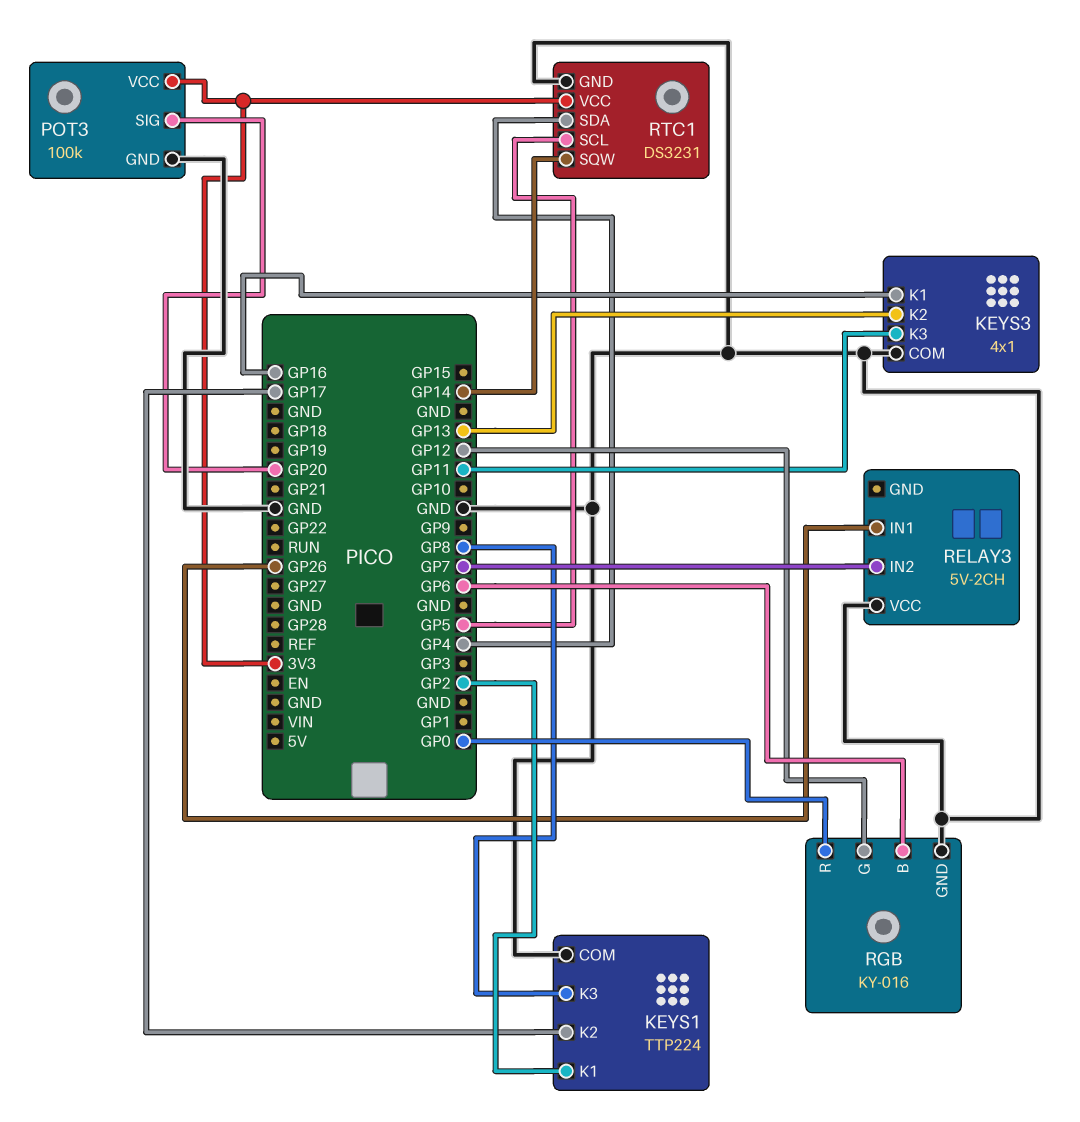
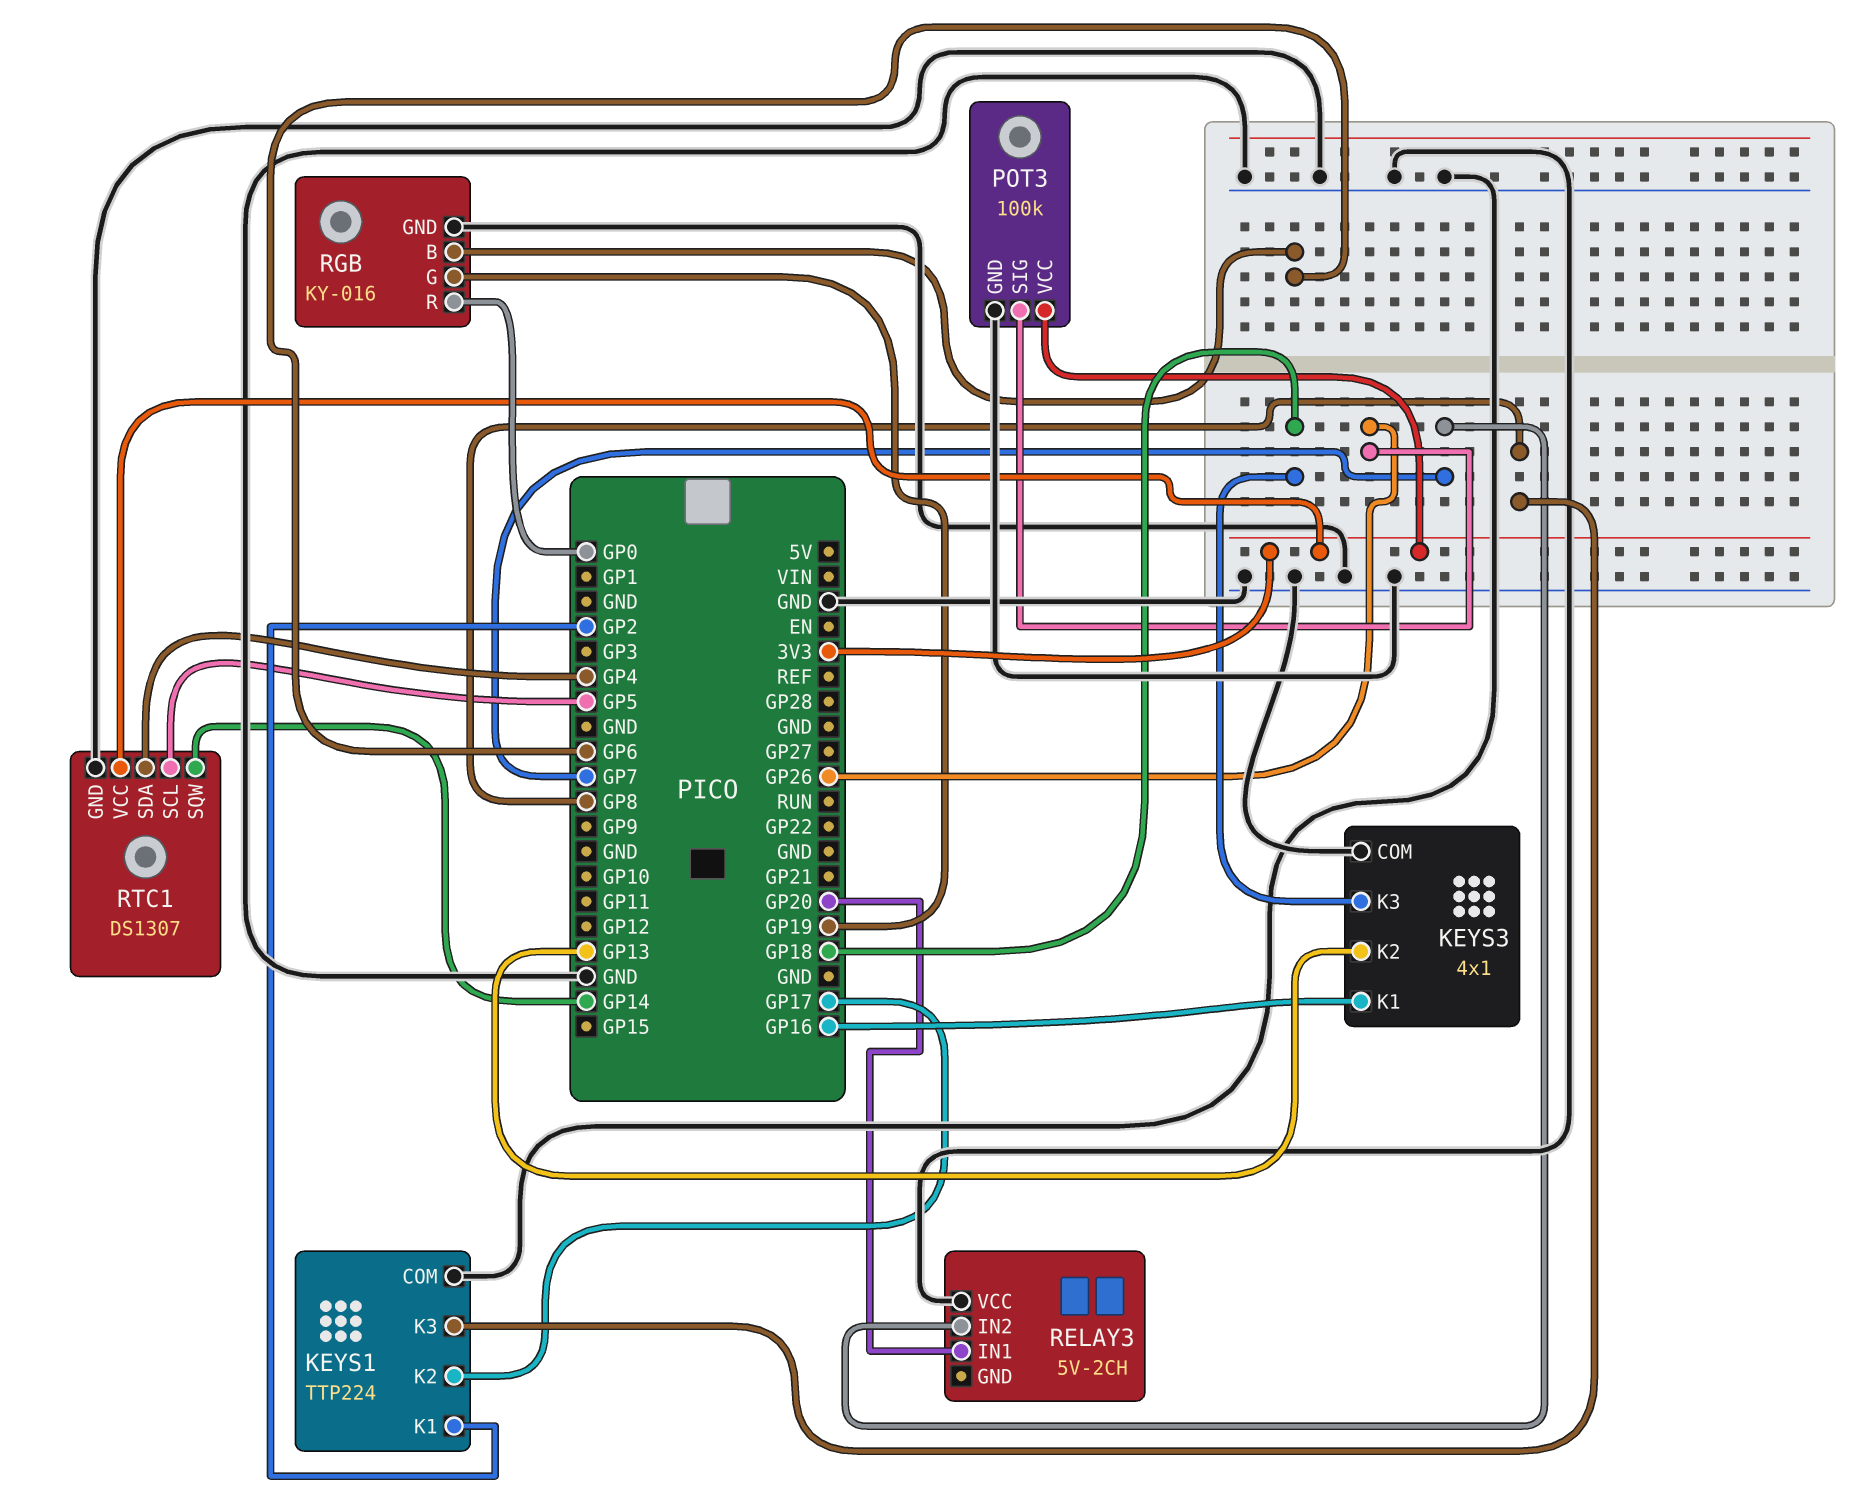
KEYS3 pin K3: GP11 -> GP18
POT3 pin SIG: GP20 -> GP26
RELAY3 pin IN1: GP26 -> GP20
RGB pin G: GP12 -> GP19
RTC1: DS3231 -> DS1307

